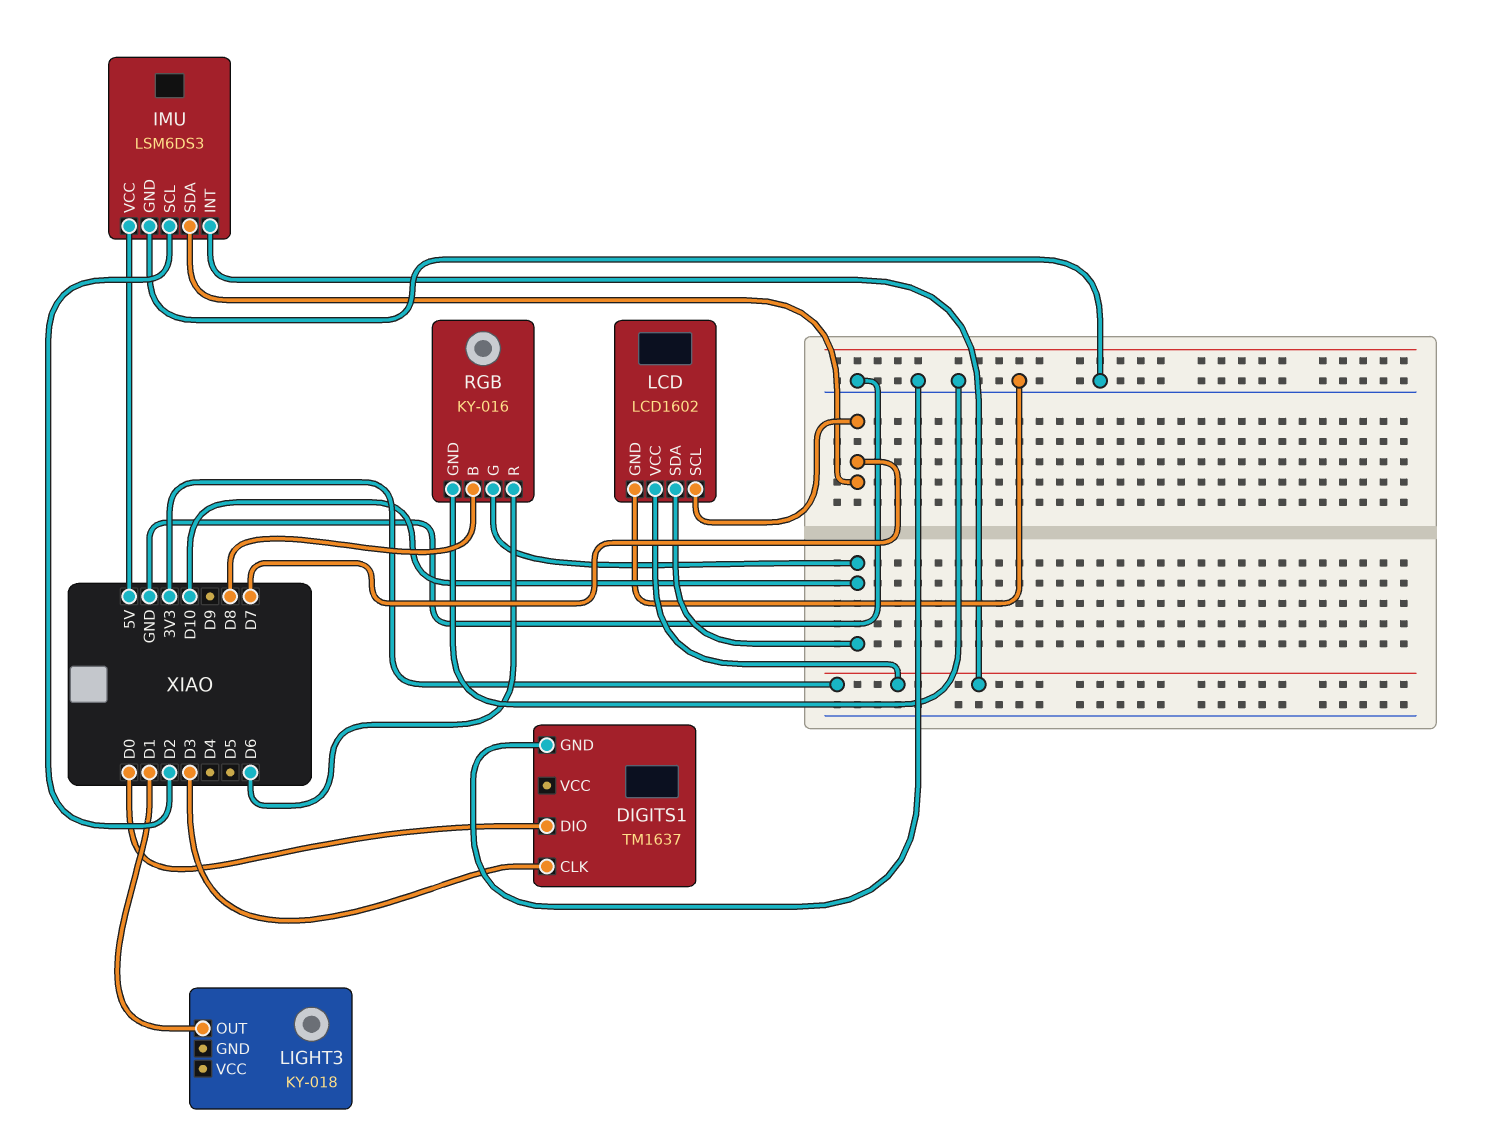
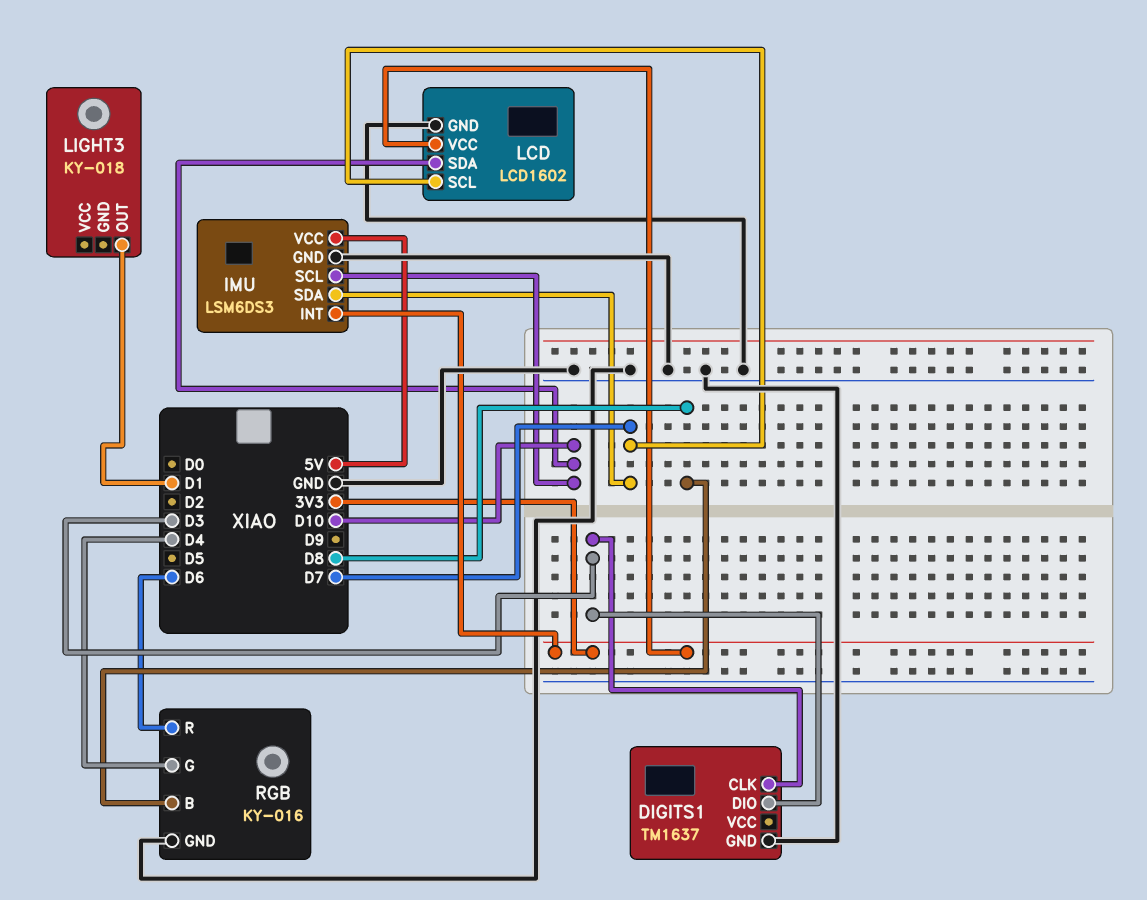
DIGITS1 pin DIO: D0 -> D3
IMU pin SCL: D2 -> D10
RGB pin G: D10 -> D4

